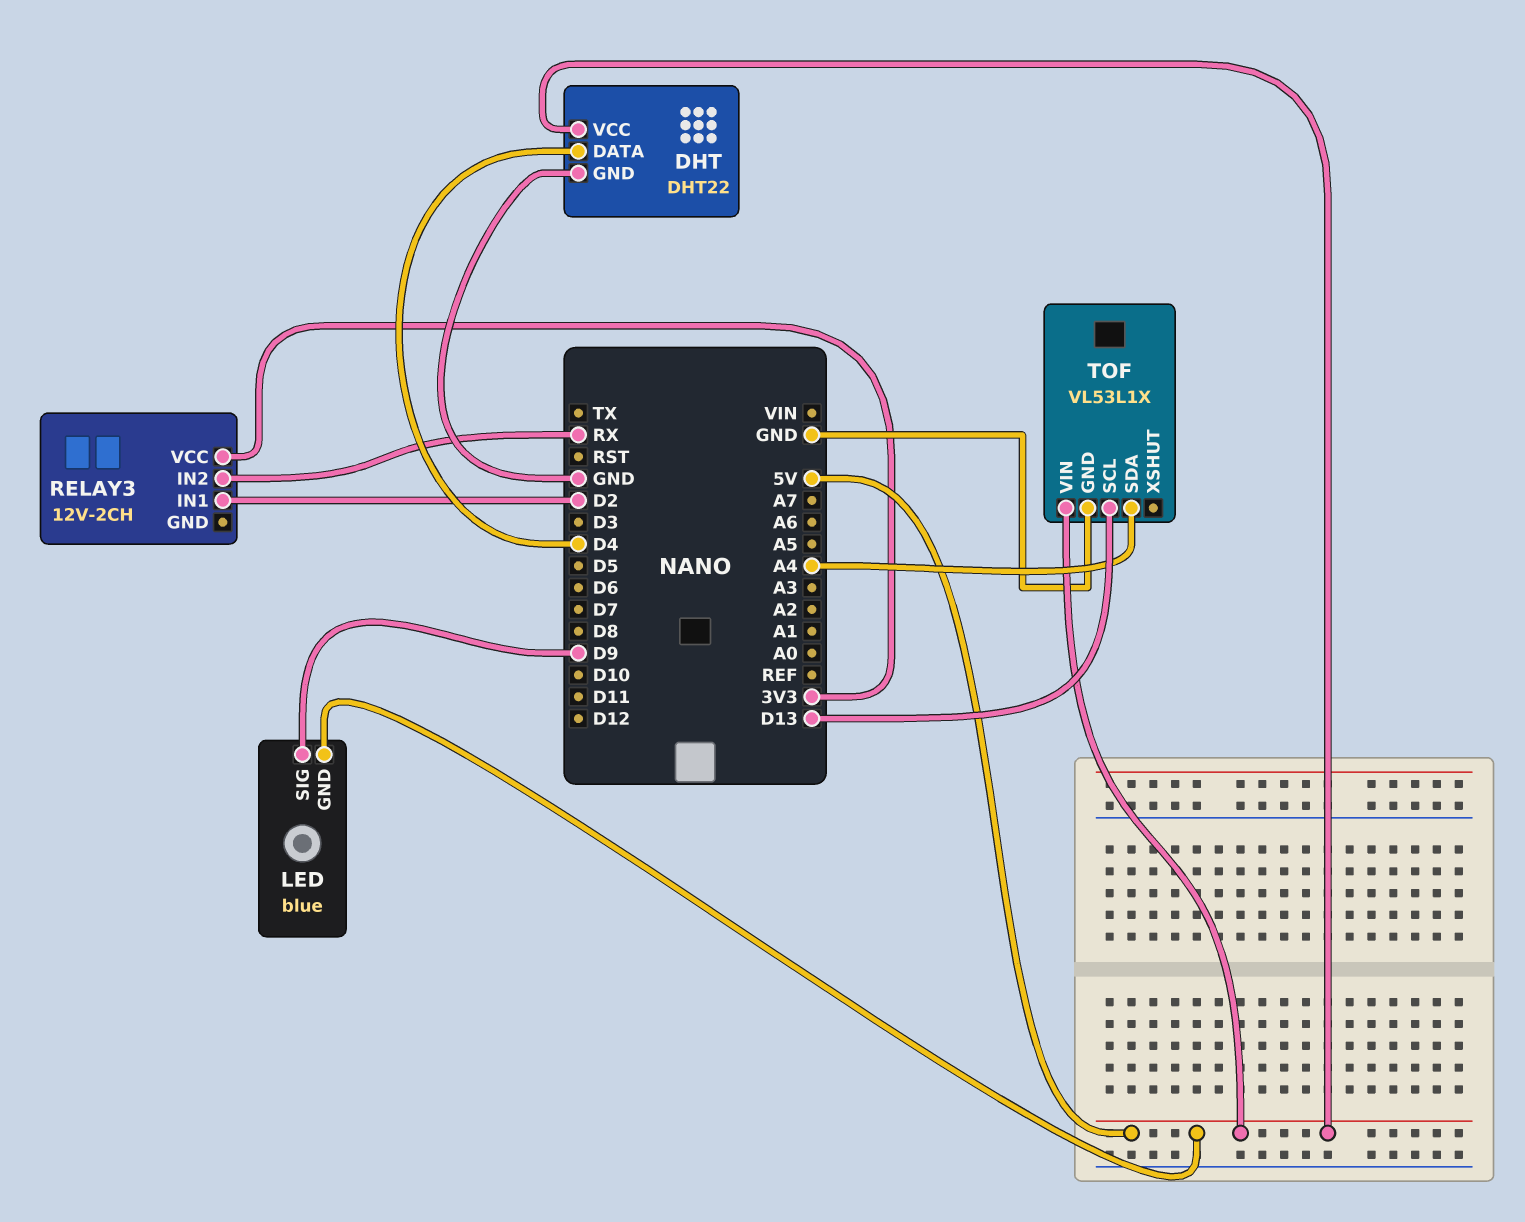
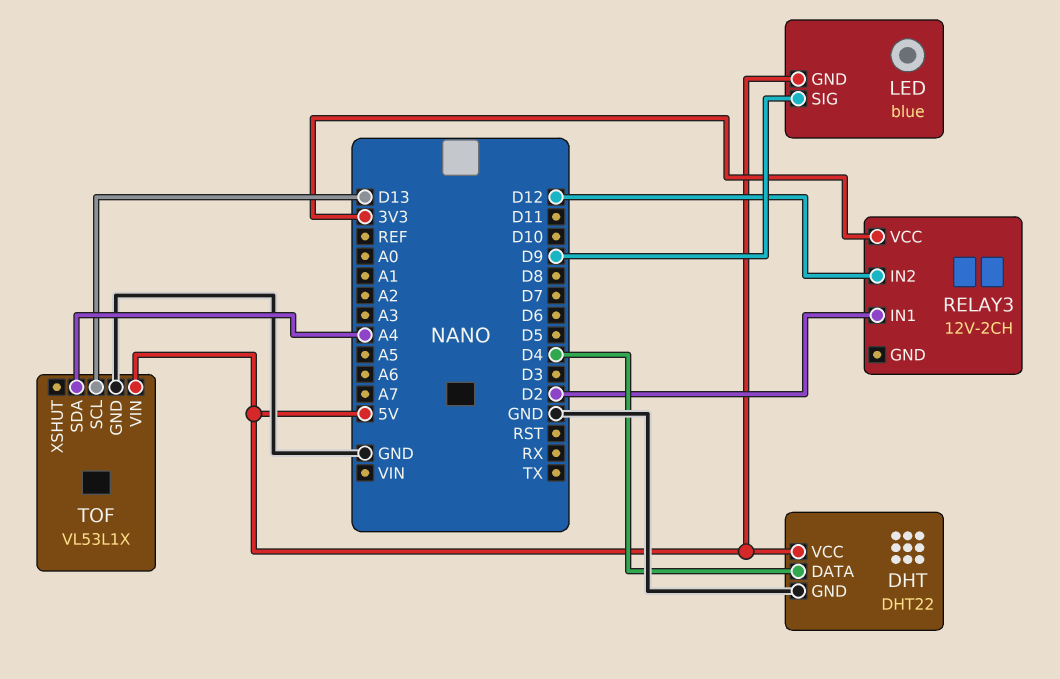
RELAY3 pin IN2: RX -> D12

